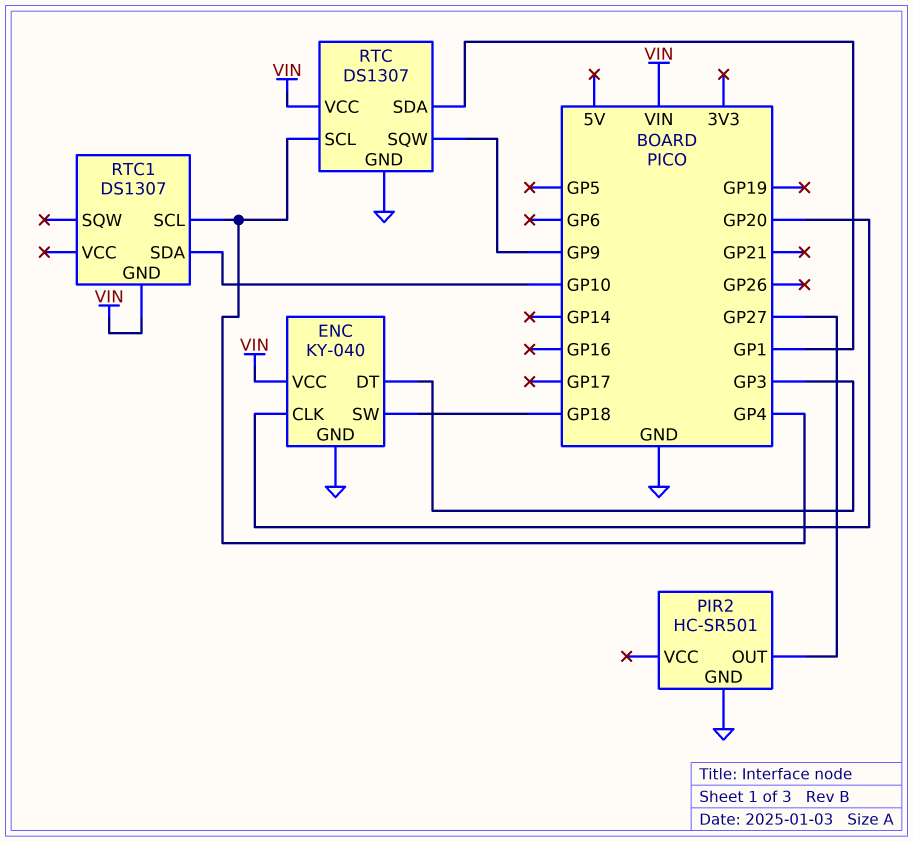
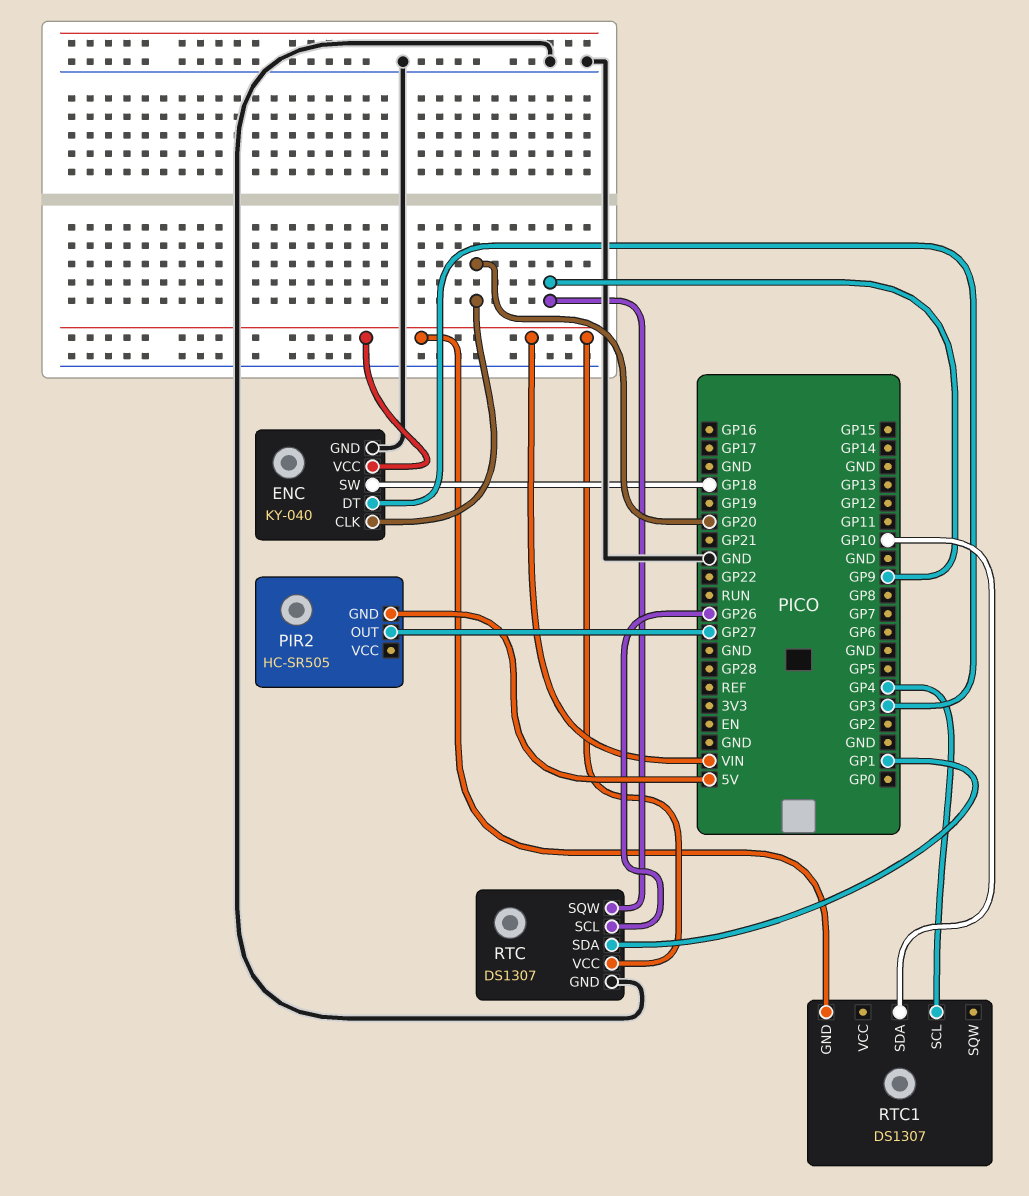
PIR2: HC-SR501 -> HC-SR505
PIR2 pin GND: GND -> 5V
RTC pin SCL: GP4 -> GP26

